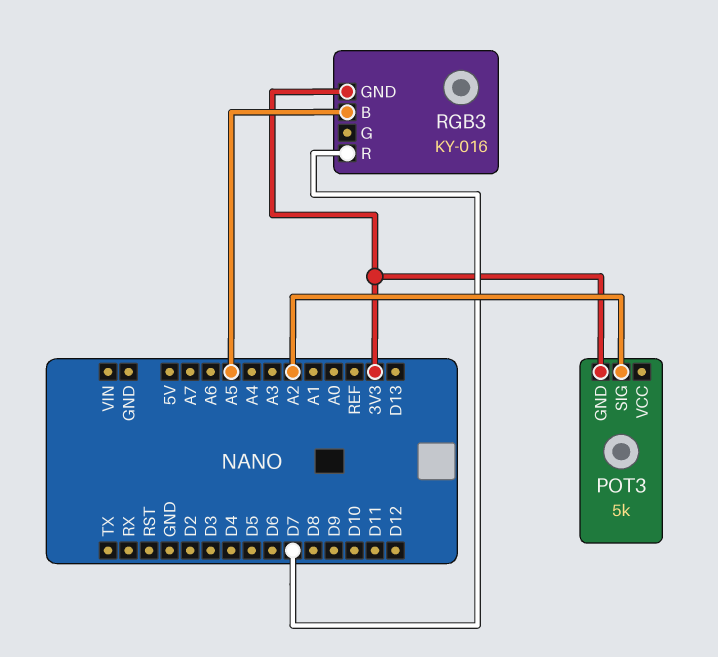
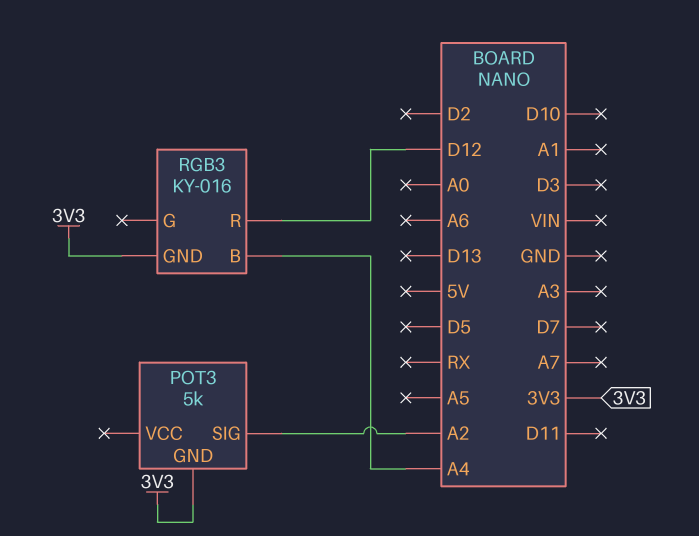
RGB3 pin B: A5 -> A4
RGB3 pin R: D7 -> D12

